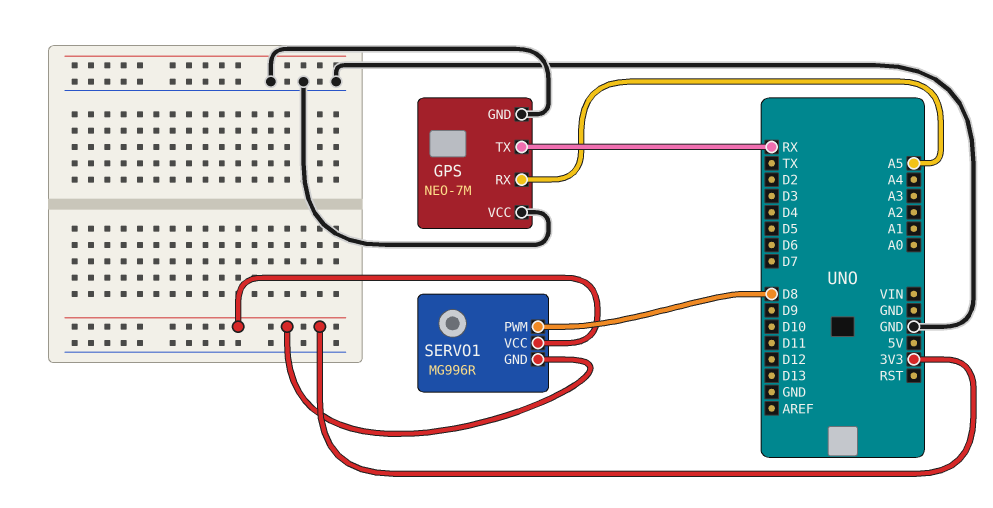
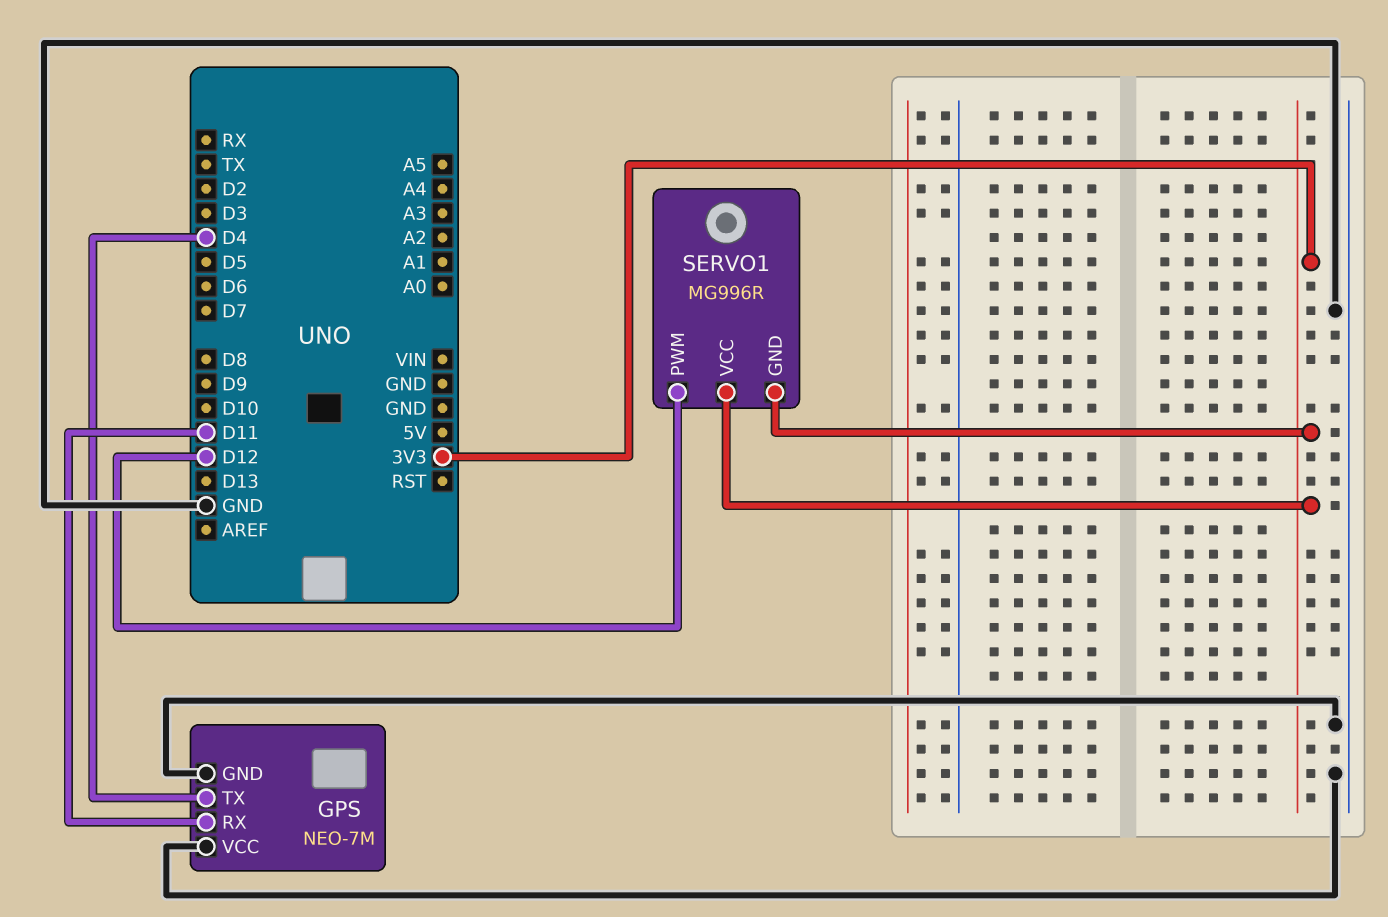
GPS pin RX: A5 -> D11
GPS pin TX: RX -> D4
SERVO1 pin PWM: D8 -> D12

